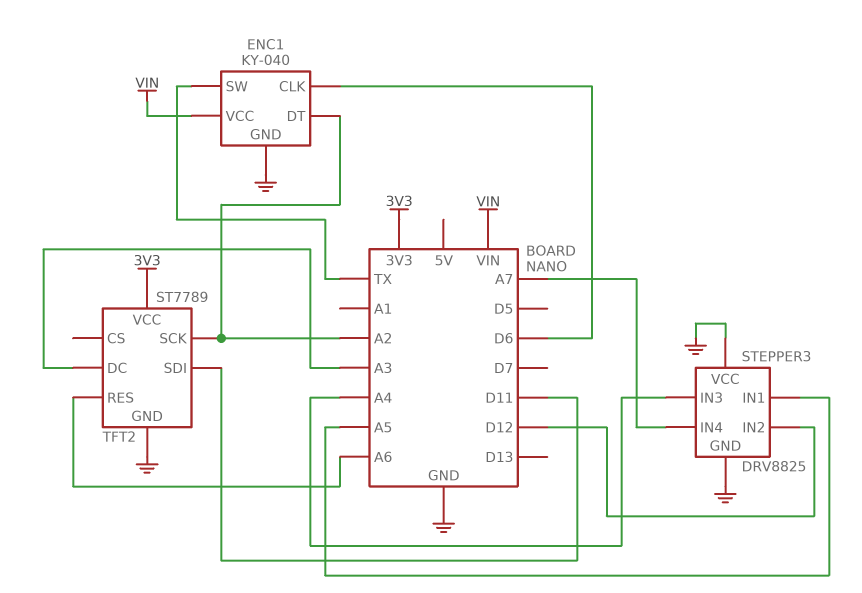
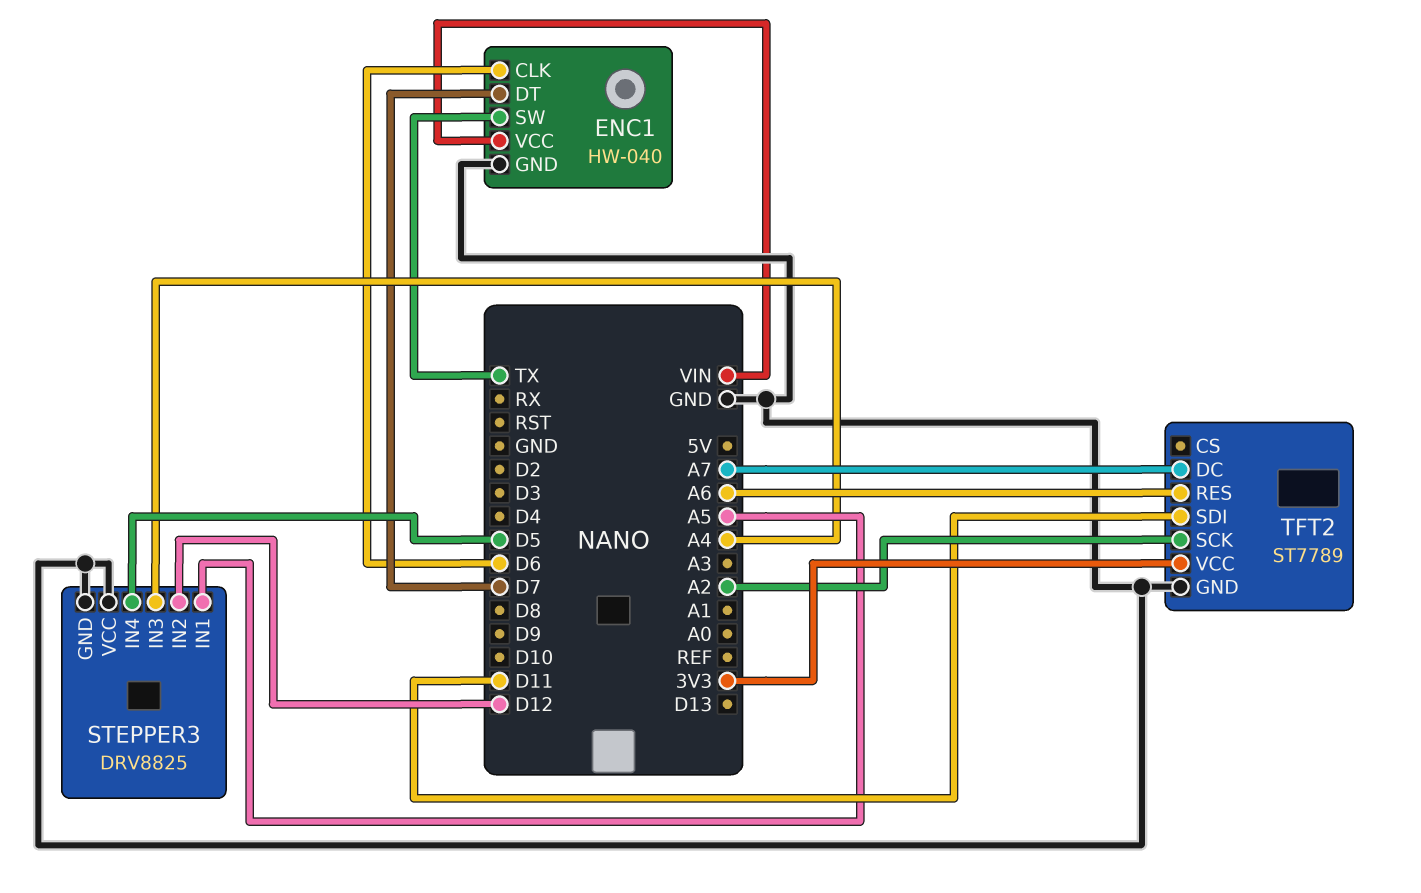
ENC1: KY-040 -> HW-040
ENC1 pin DT: A2 -> D7
STEPPER3 pin IN4: A7 -> D5
TFT2 pin DC: A3 -> A7

